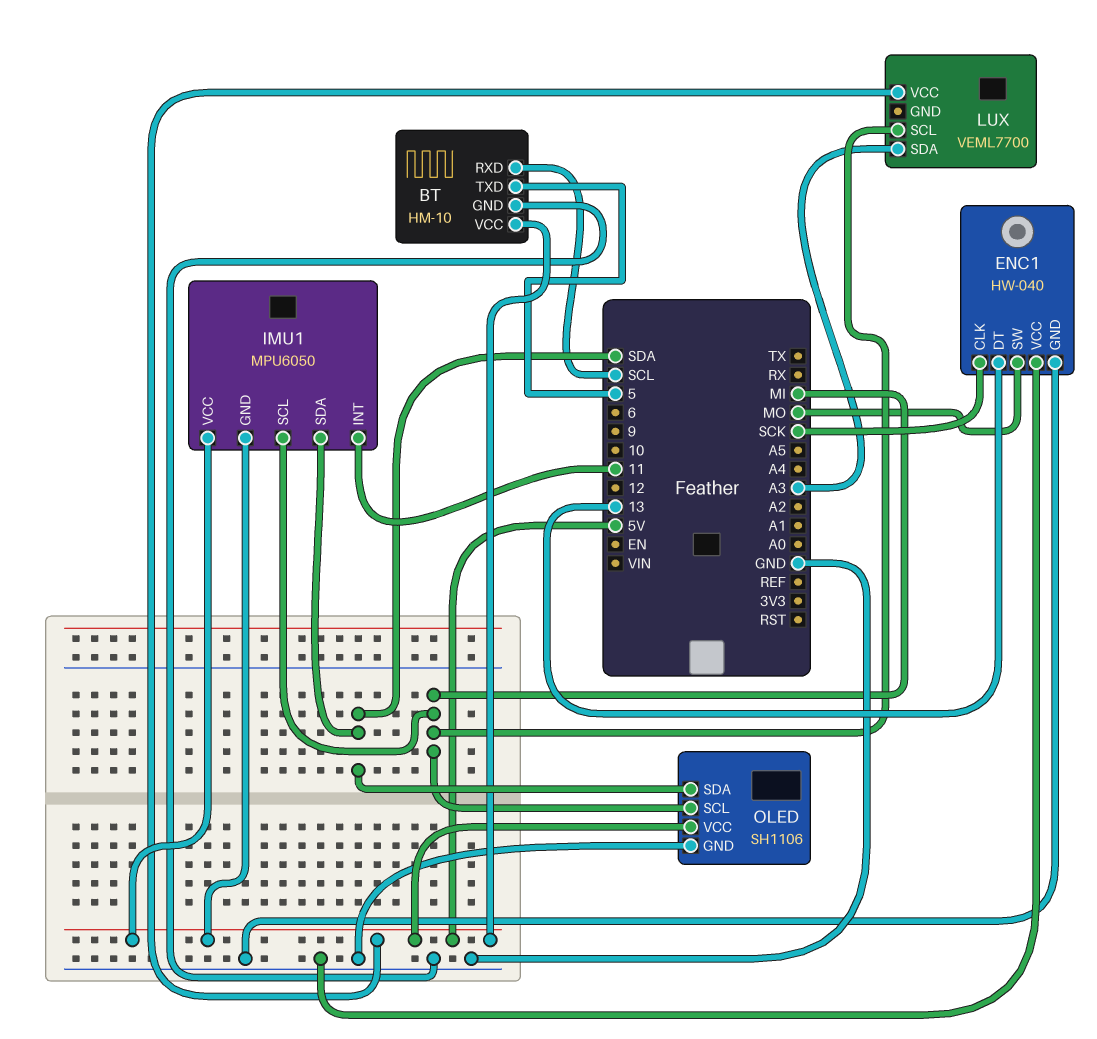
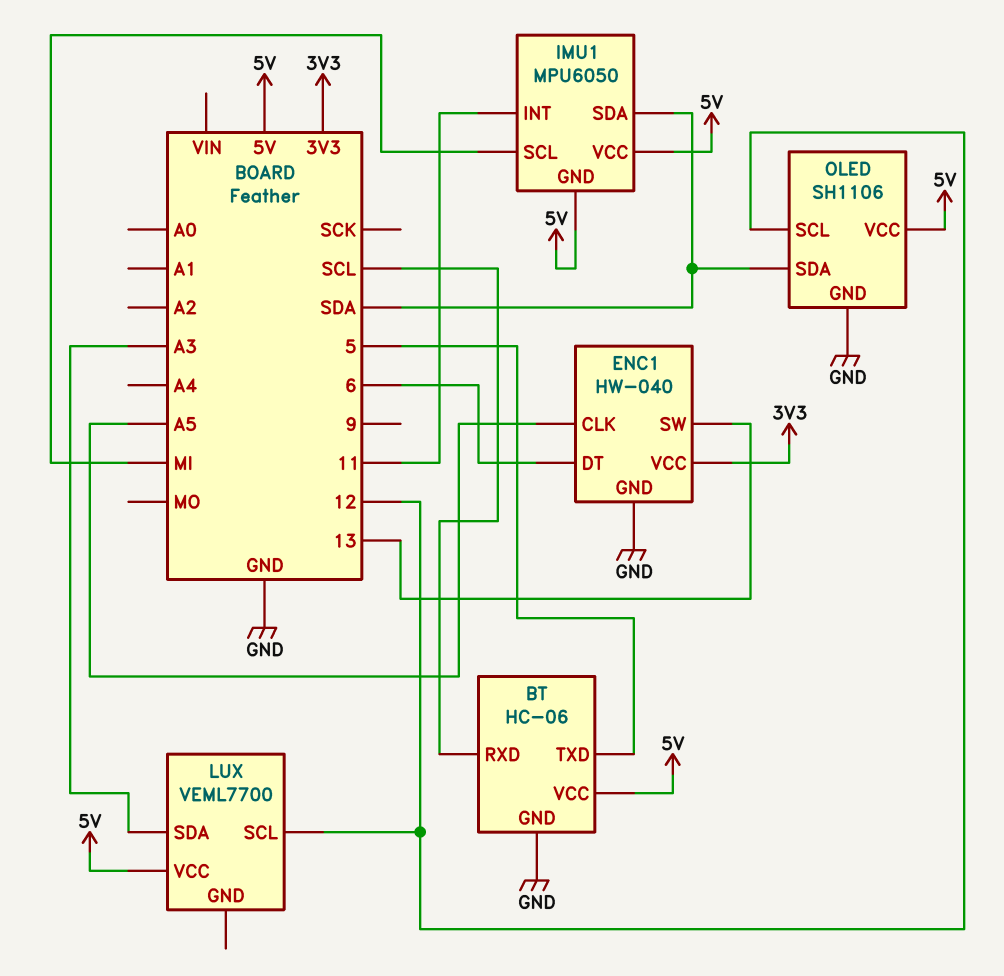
BT: HM-10 -> HC-06
ENC1 pin CLK: SCK -> A5
ENC1 pin DT: 13 -> 6
ENC1 pin SW: MO -> 13
ENC1 pin VCC: GND -> 3V3
LUX pin SCL: MI -> 12
OLED pin SCL: MI -> 12

